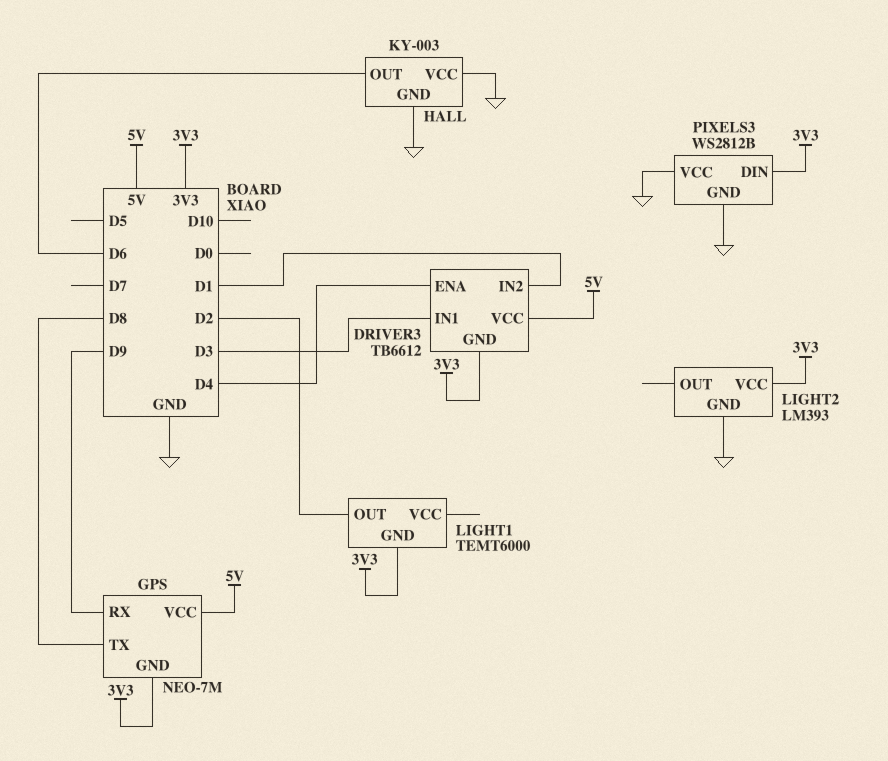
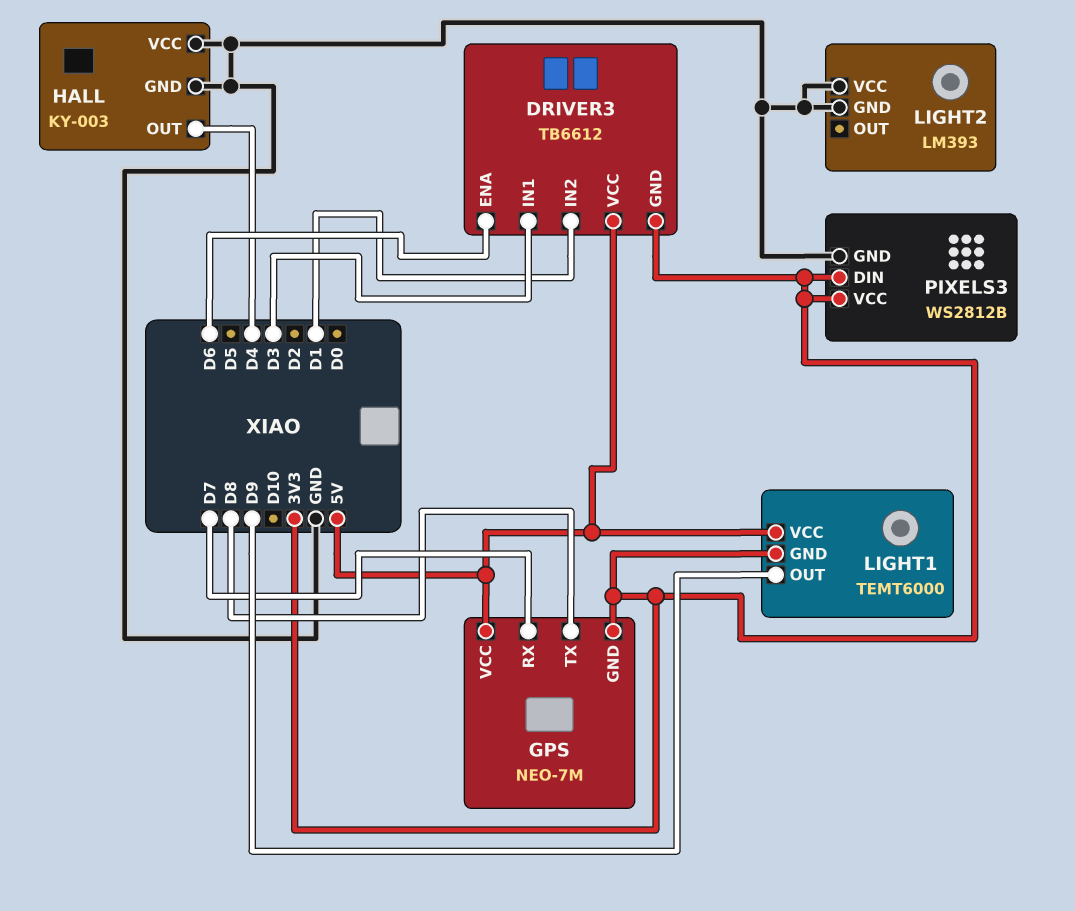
DRIVER3 pin ENA: D4 -> D6
GPS pin RX: D9 -> D7
HALL pin OUT: D6 -> D4
LIGHT1 pin OUT: D2 -> D9
LIGHT1 pin VCC: none -> 5V
LIGHT2 pin VCC: 3V3 -> GND
PIXELS3 pin VCC: GND -> 3V3

